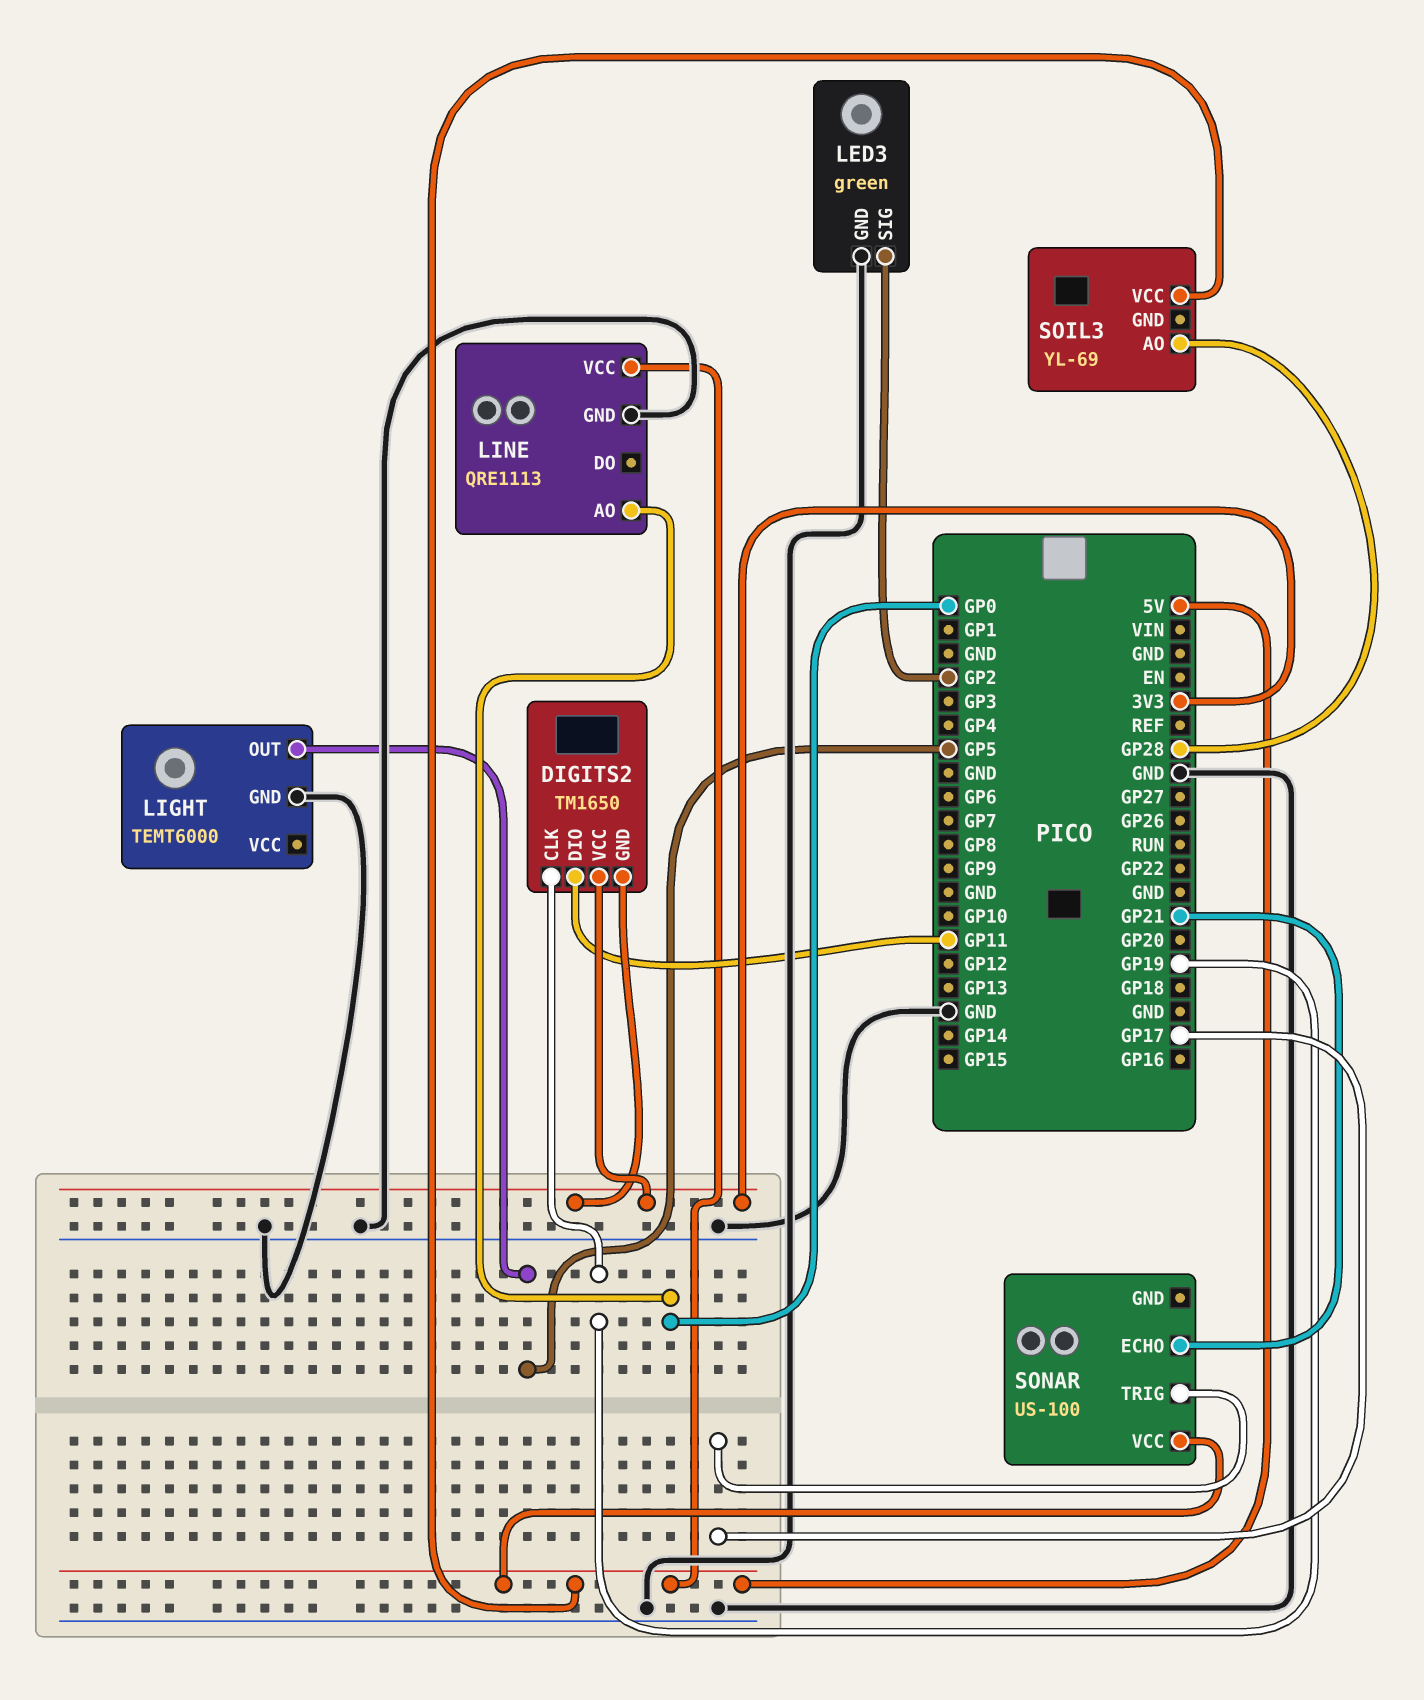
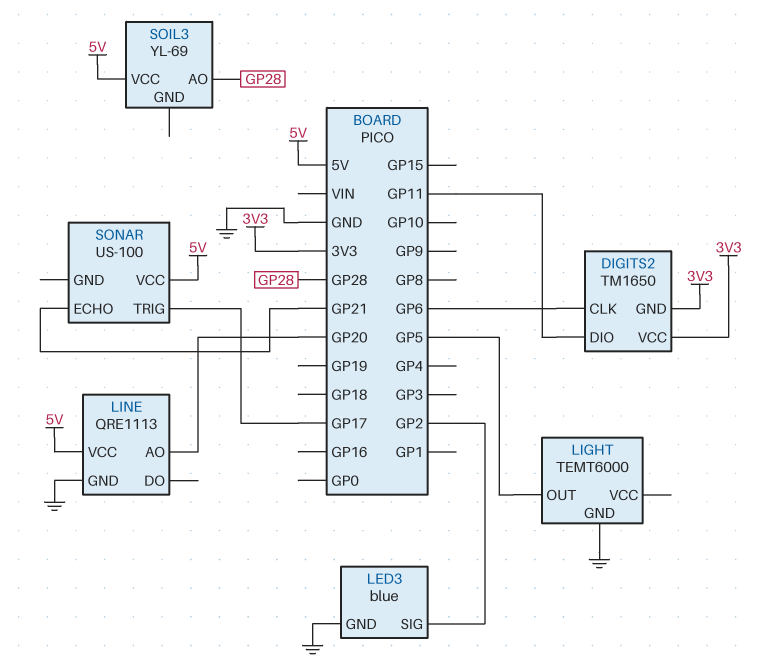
DIGITS2 pin CLK: GP19 -> GP6
LED3: green -> blue
LINE pin AO: GP0 -> GP20

